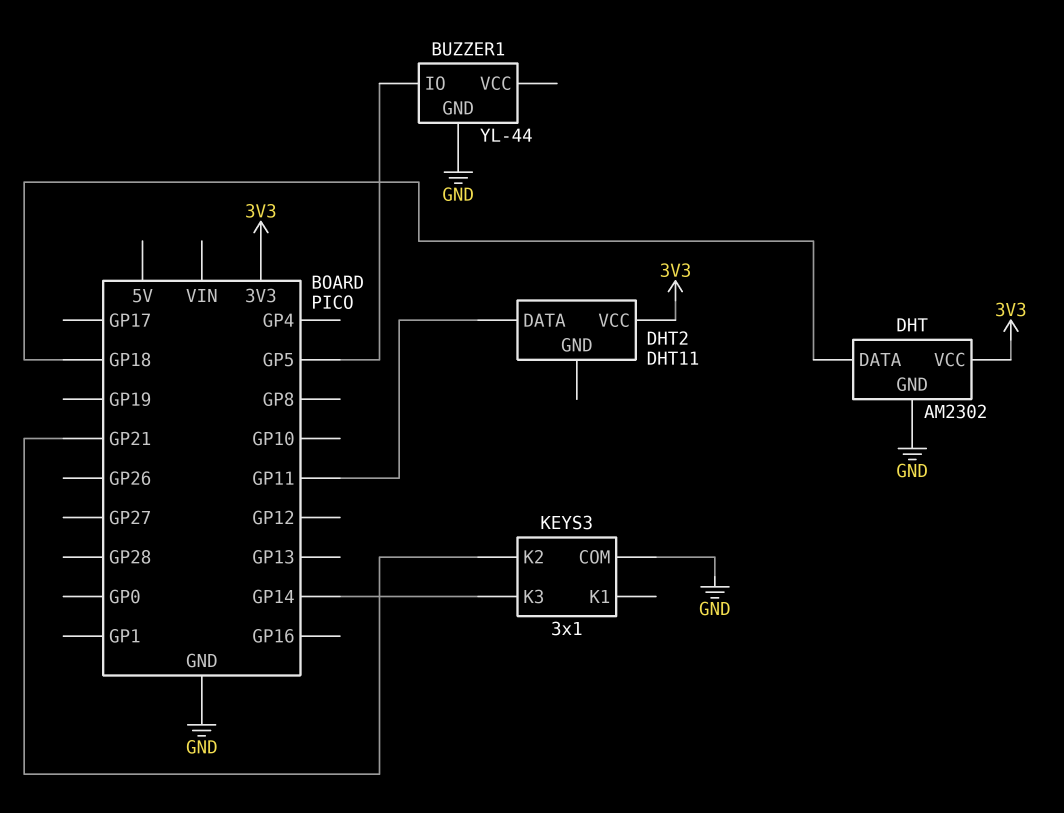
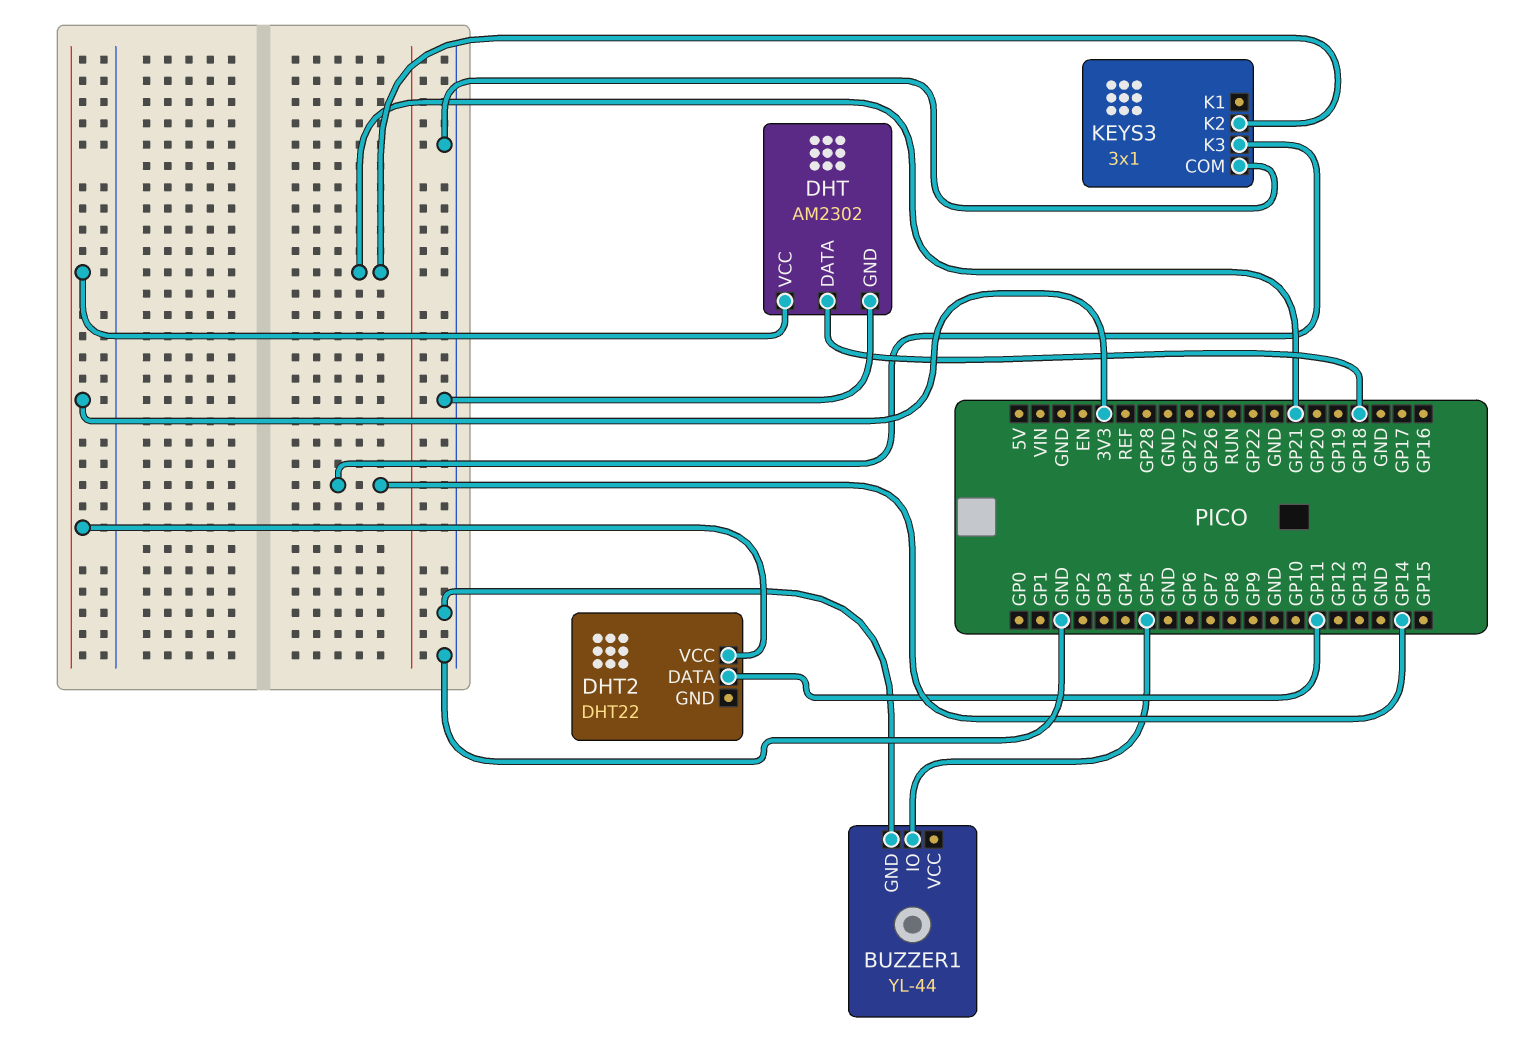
DHT2: DHT11 -> DHT22

